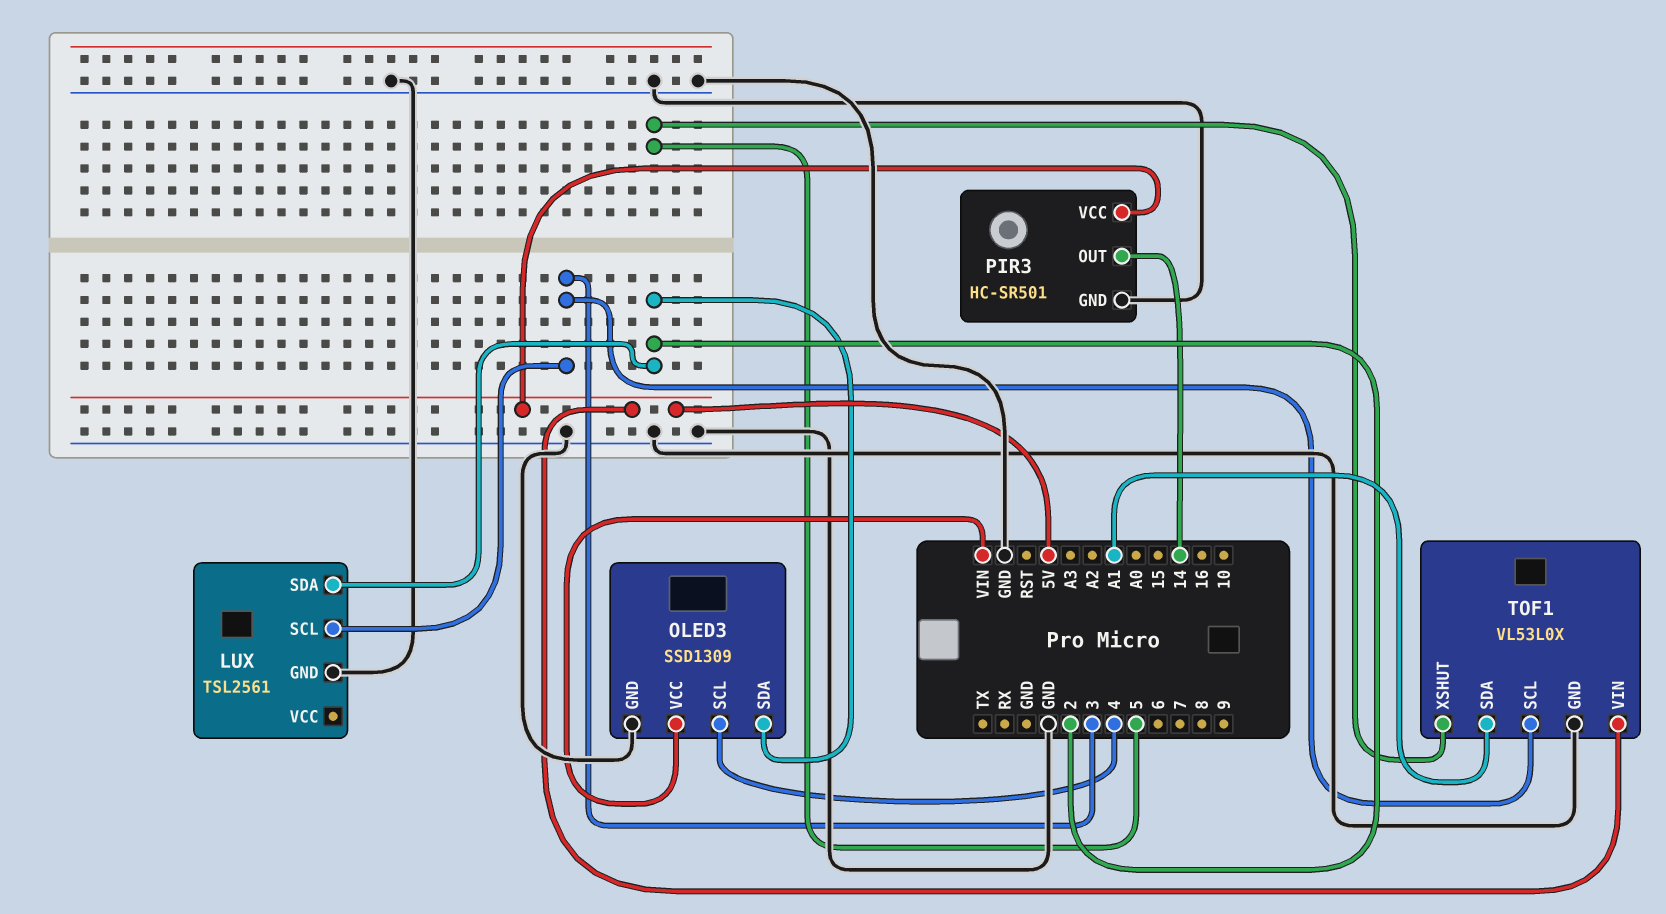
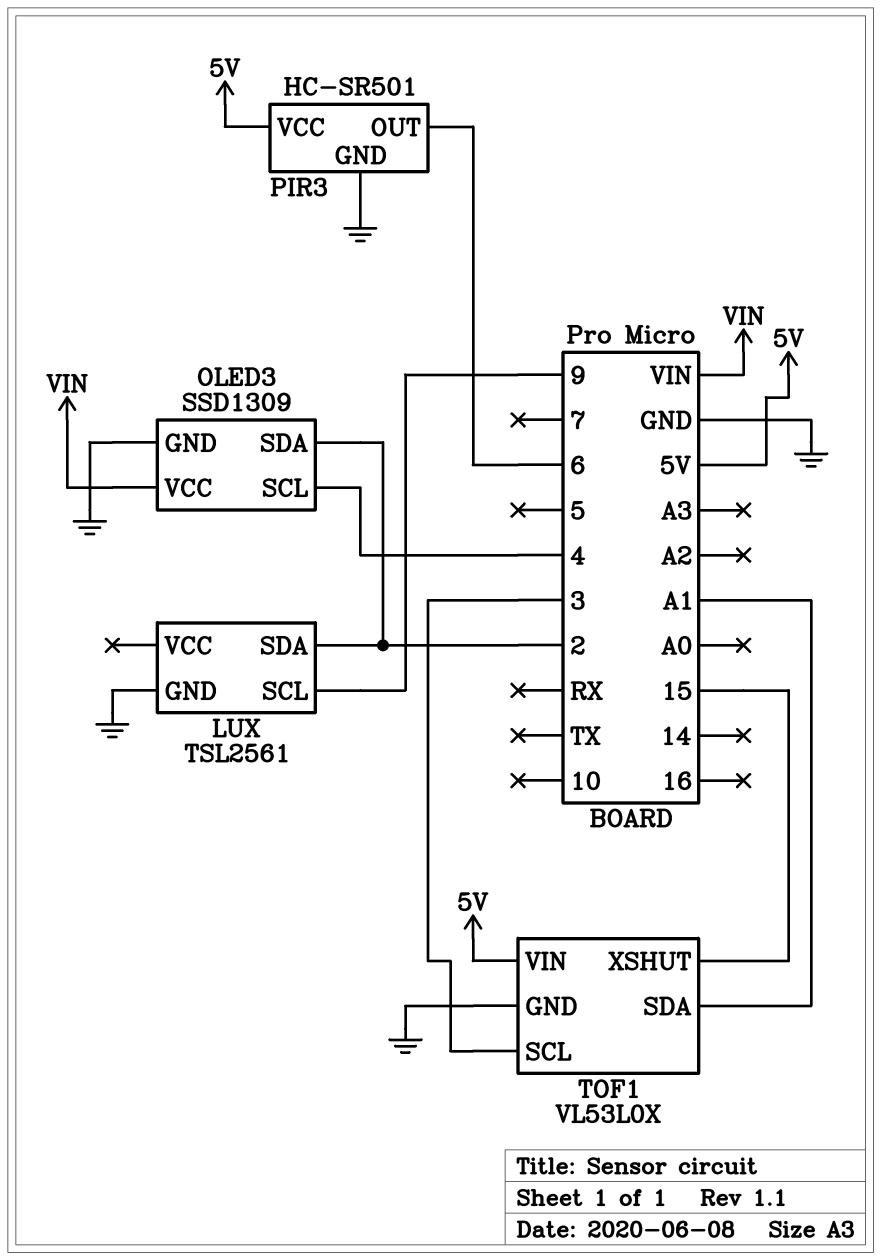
LUX pin SCL: 3 -> 9
PIR3 pin OUT: 14 -> 6
TOF1 pin XSHUT: 5 -> 15

